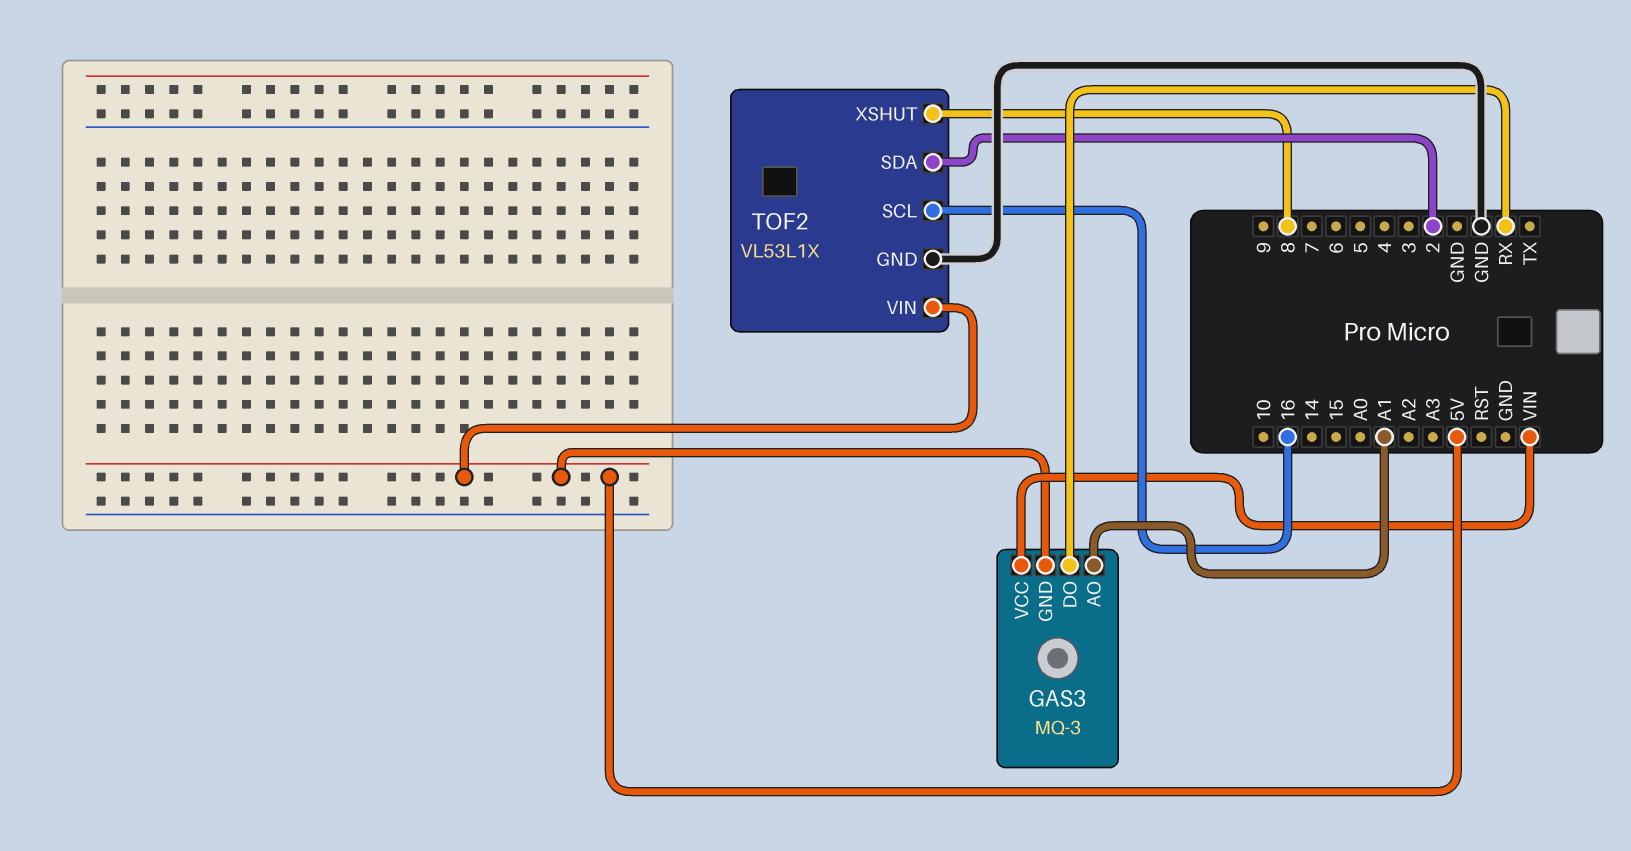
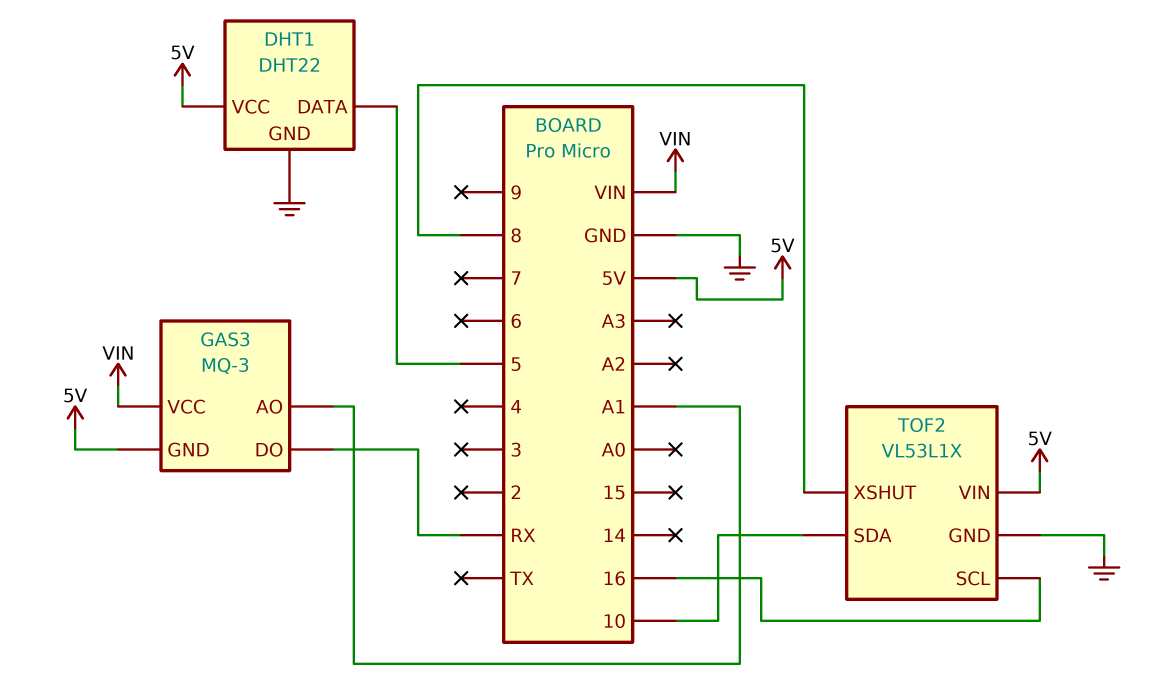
DHT1: none -> DHT22
DHT1 pin DATA: none -> 5
DHT1 pin GND: none -> GND
DHT1 pin VCC: none -> 5V
TOF2 pin SDA: 2 -> 10

